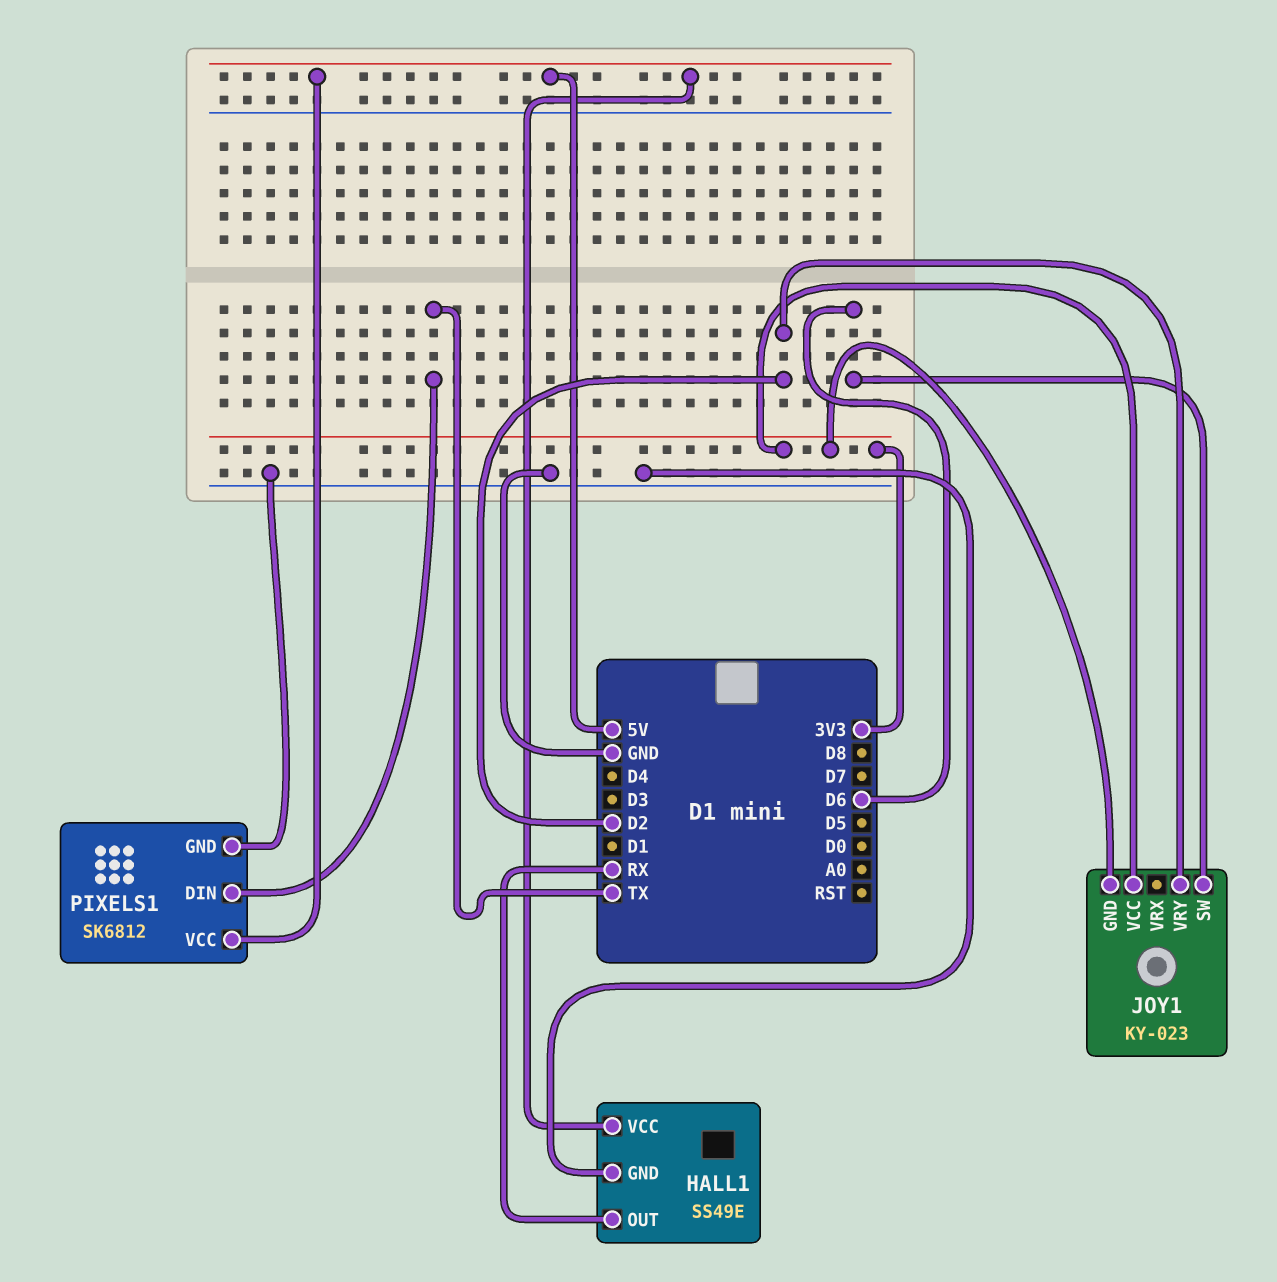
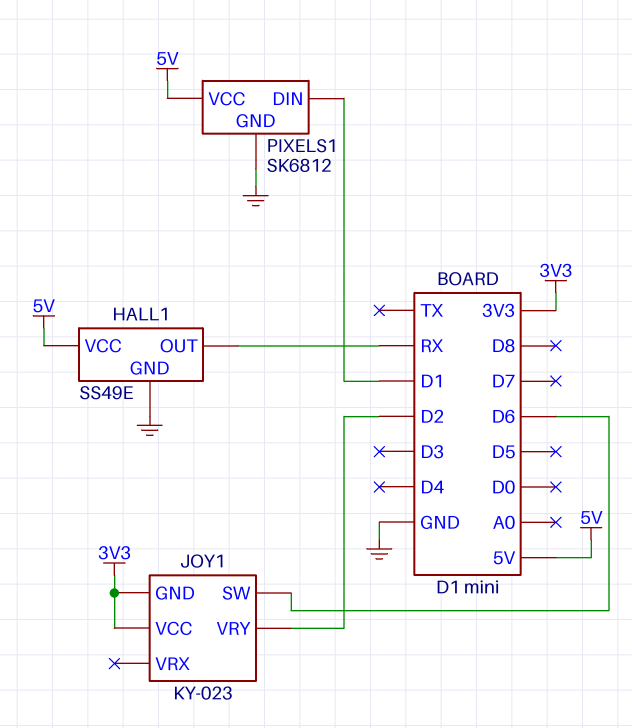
PIXELS1 pin DIN: TX -> D1

